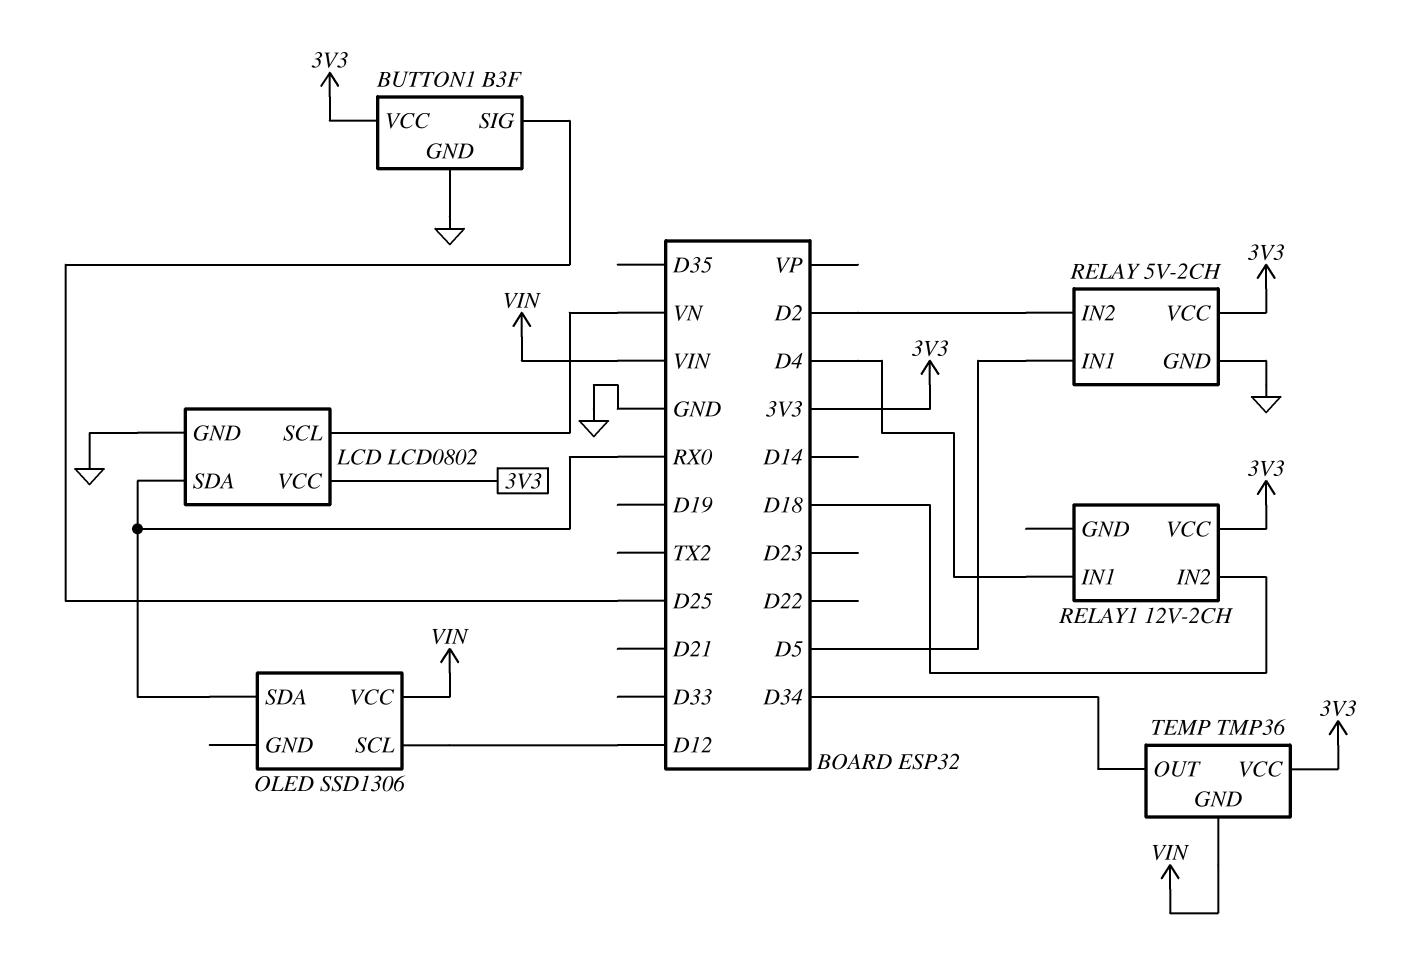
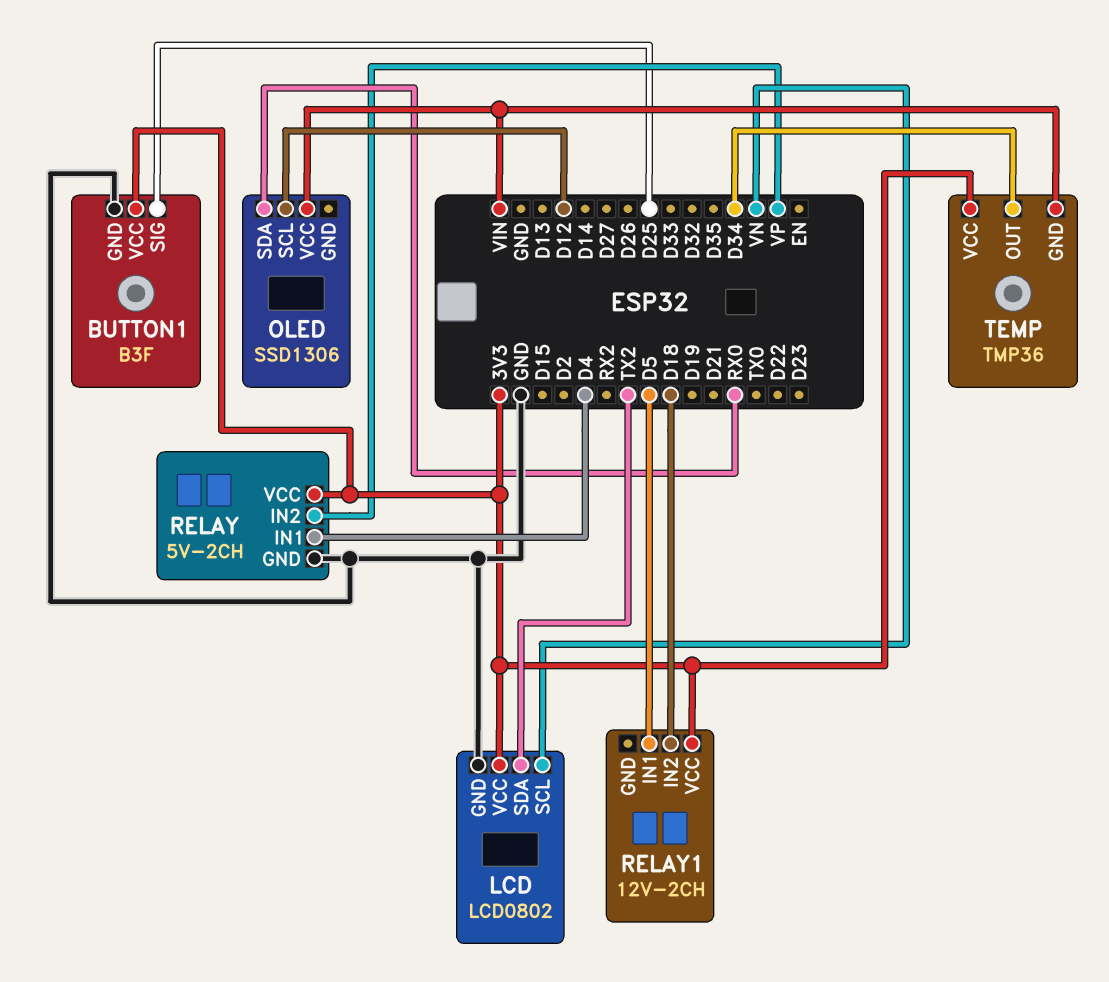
LCD pin SDA: RX0 -> TX2
RELAY pin IN1: D5 -> D4
RELAY pin IN2: D2 -> VP
RELAY1 pin IN1: D4 -> D5

